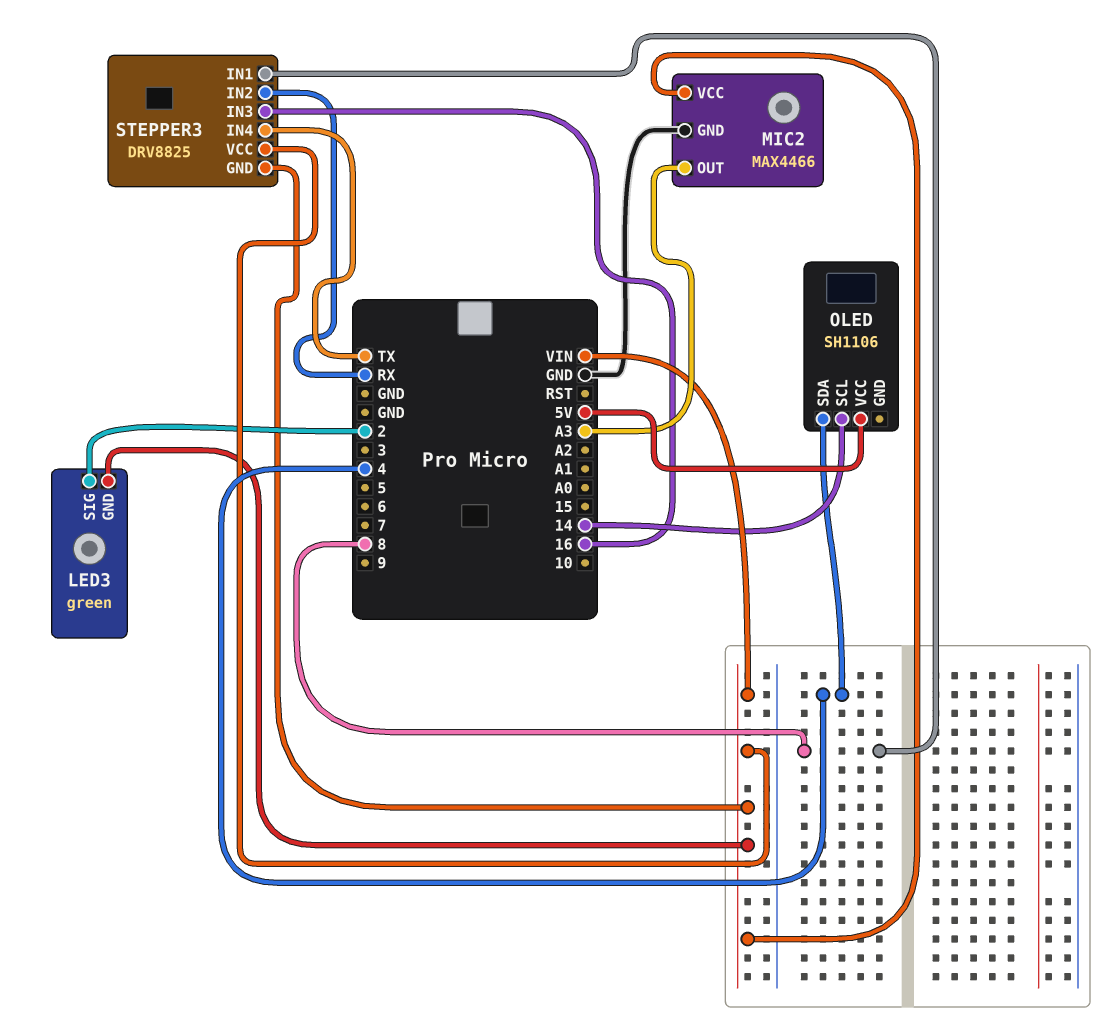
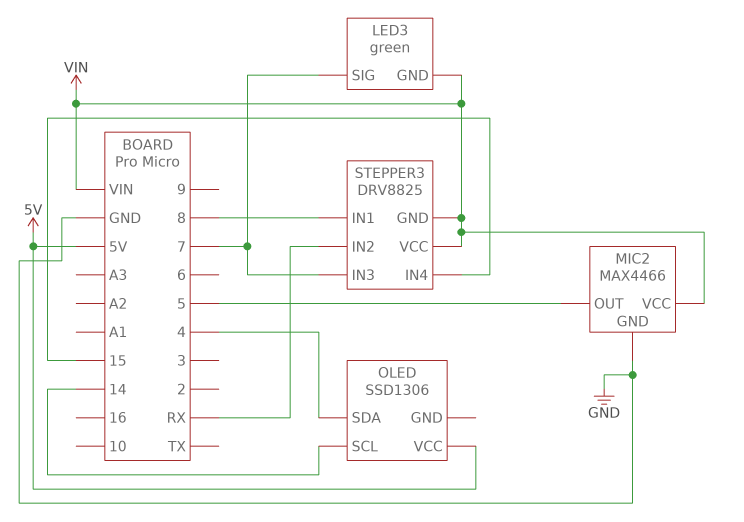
LED3 pin SIG: 2 -> 7
MIC2 pin OUT: A3 -> 5
OLED: SH1106 -> SSD1306
STEPPER3 pin IN3: 16 -> 7
STEPPER3 pin IN4: TX -> 15

